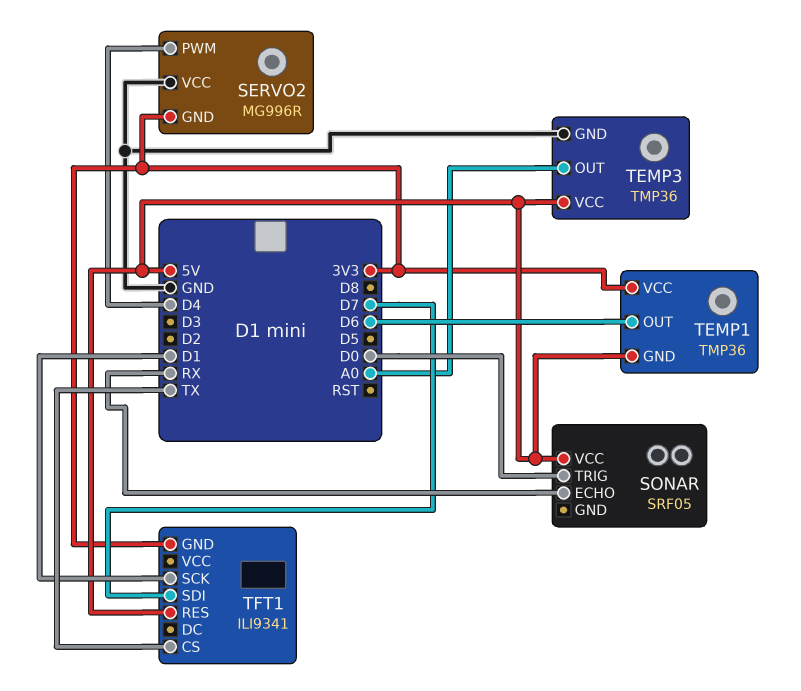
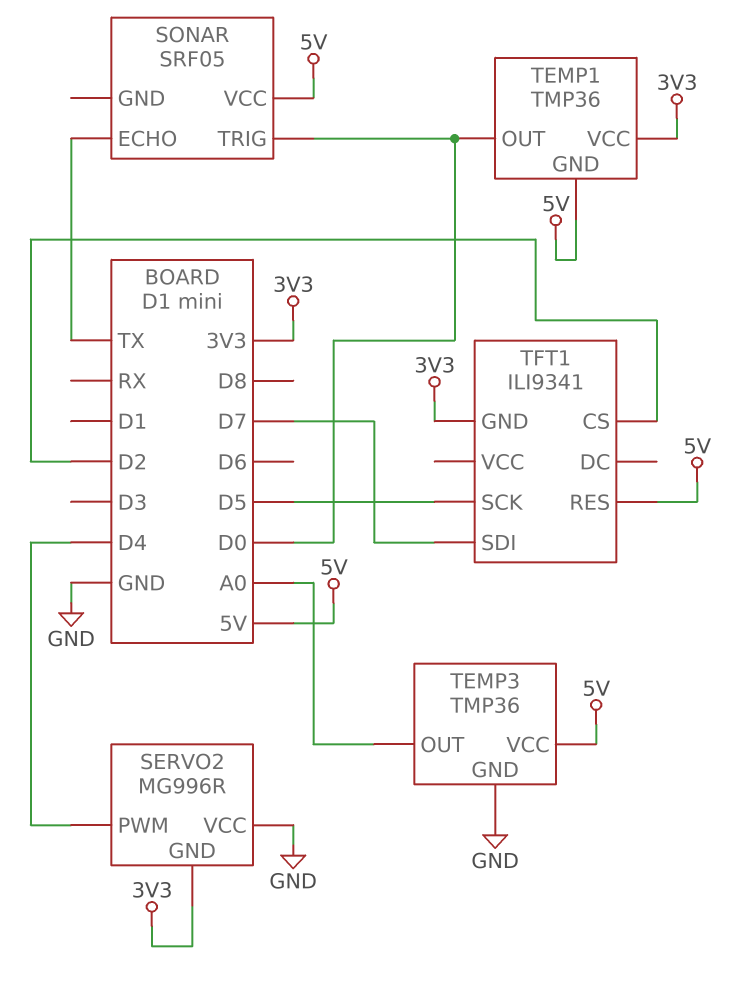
SONAR pin ECHO: RX -> TX
TEMP1 pin OUT: D6 -> D0
TFT1 pin CS: TX -> D2
TFT1 pin SCK: D1 -> D5

